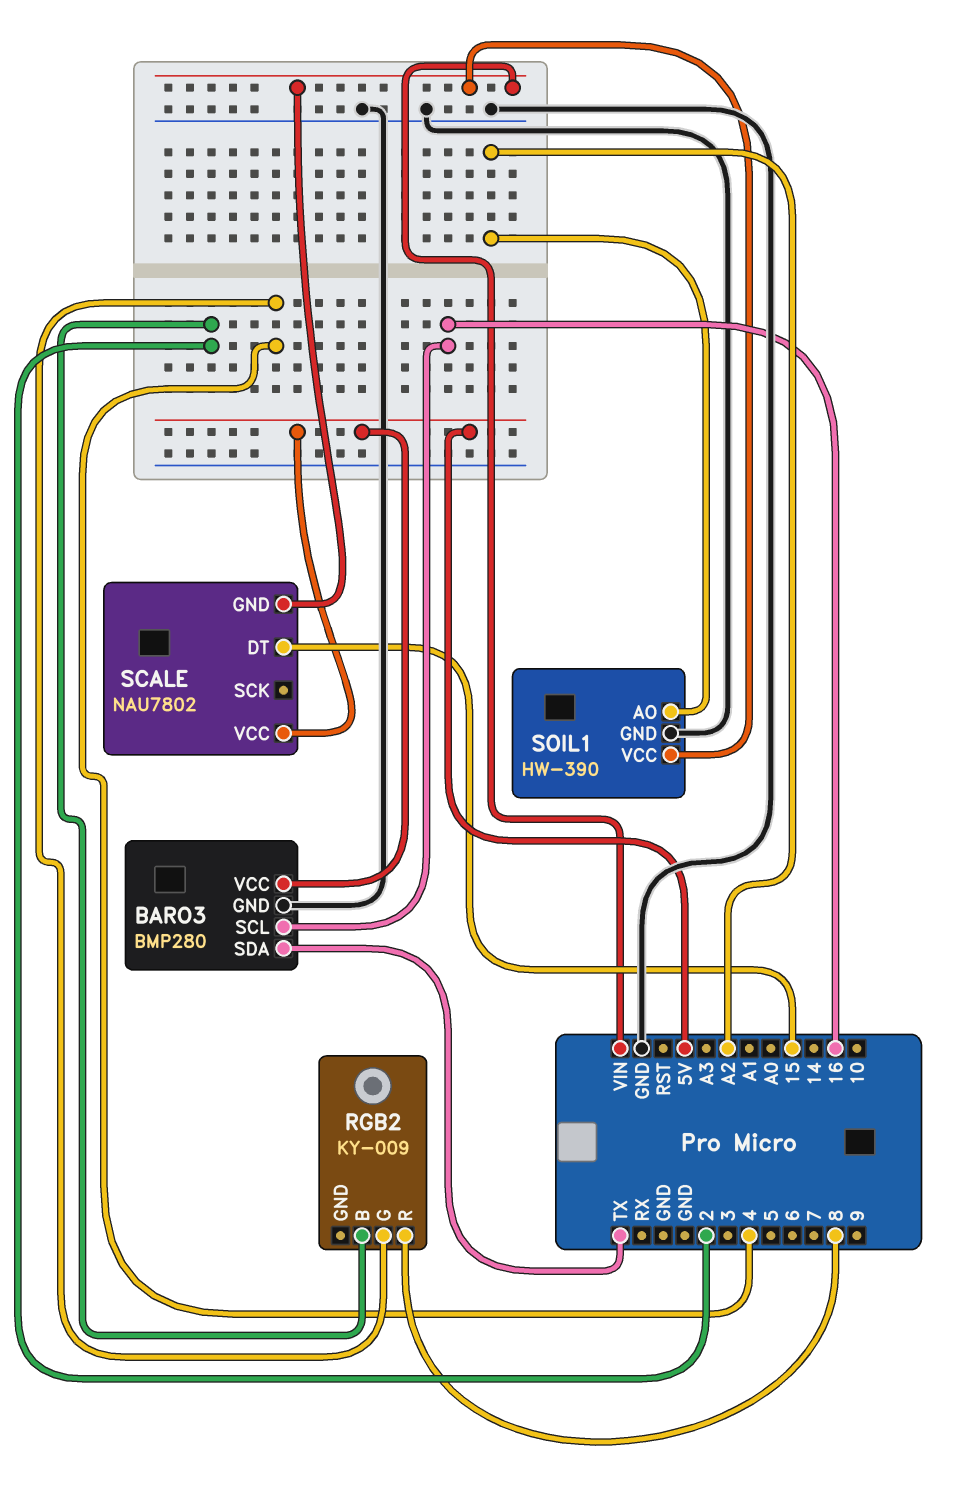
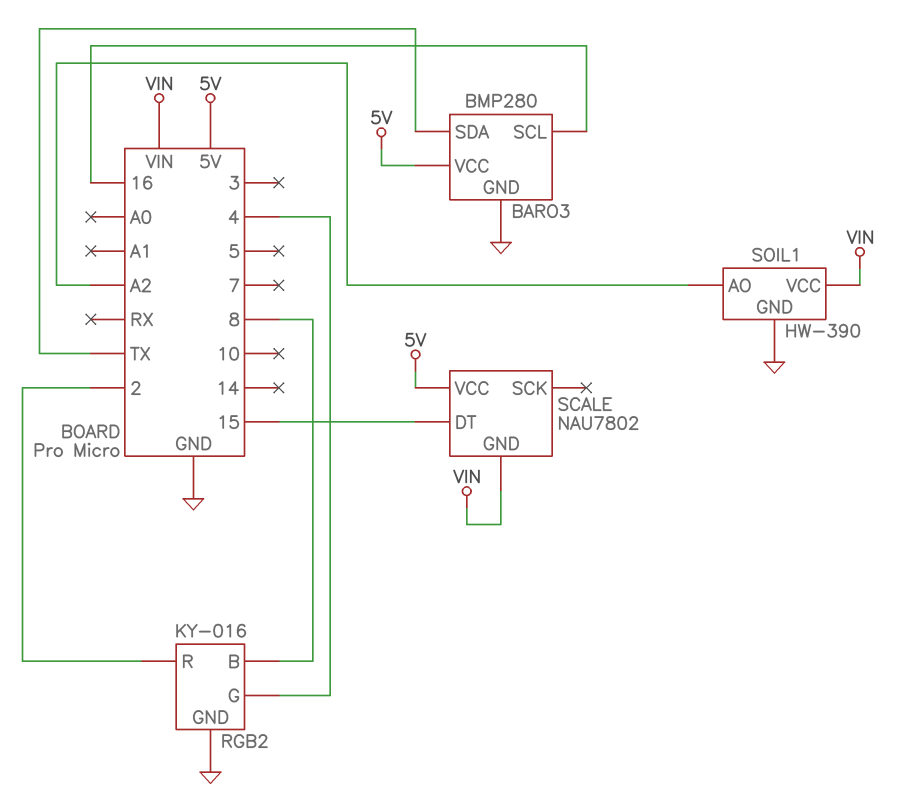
RGB2: KY-009 -> KY-016
RGB2 pin B: 2 -> 8
RGB2 pin GND: none -> GND
RGB2 pin R: 8 -> 2

